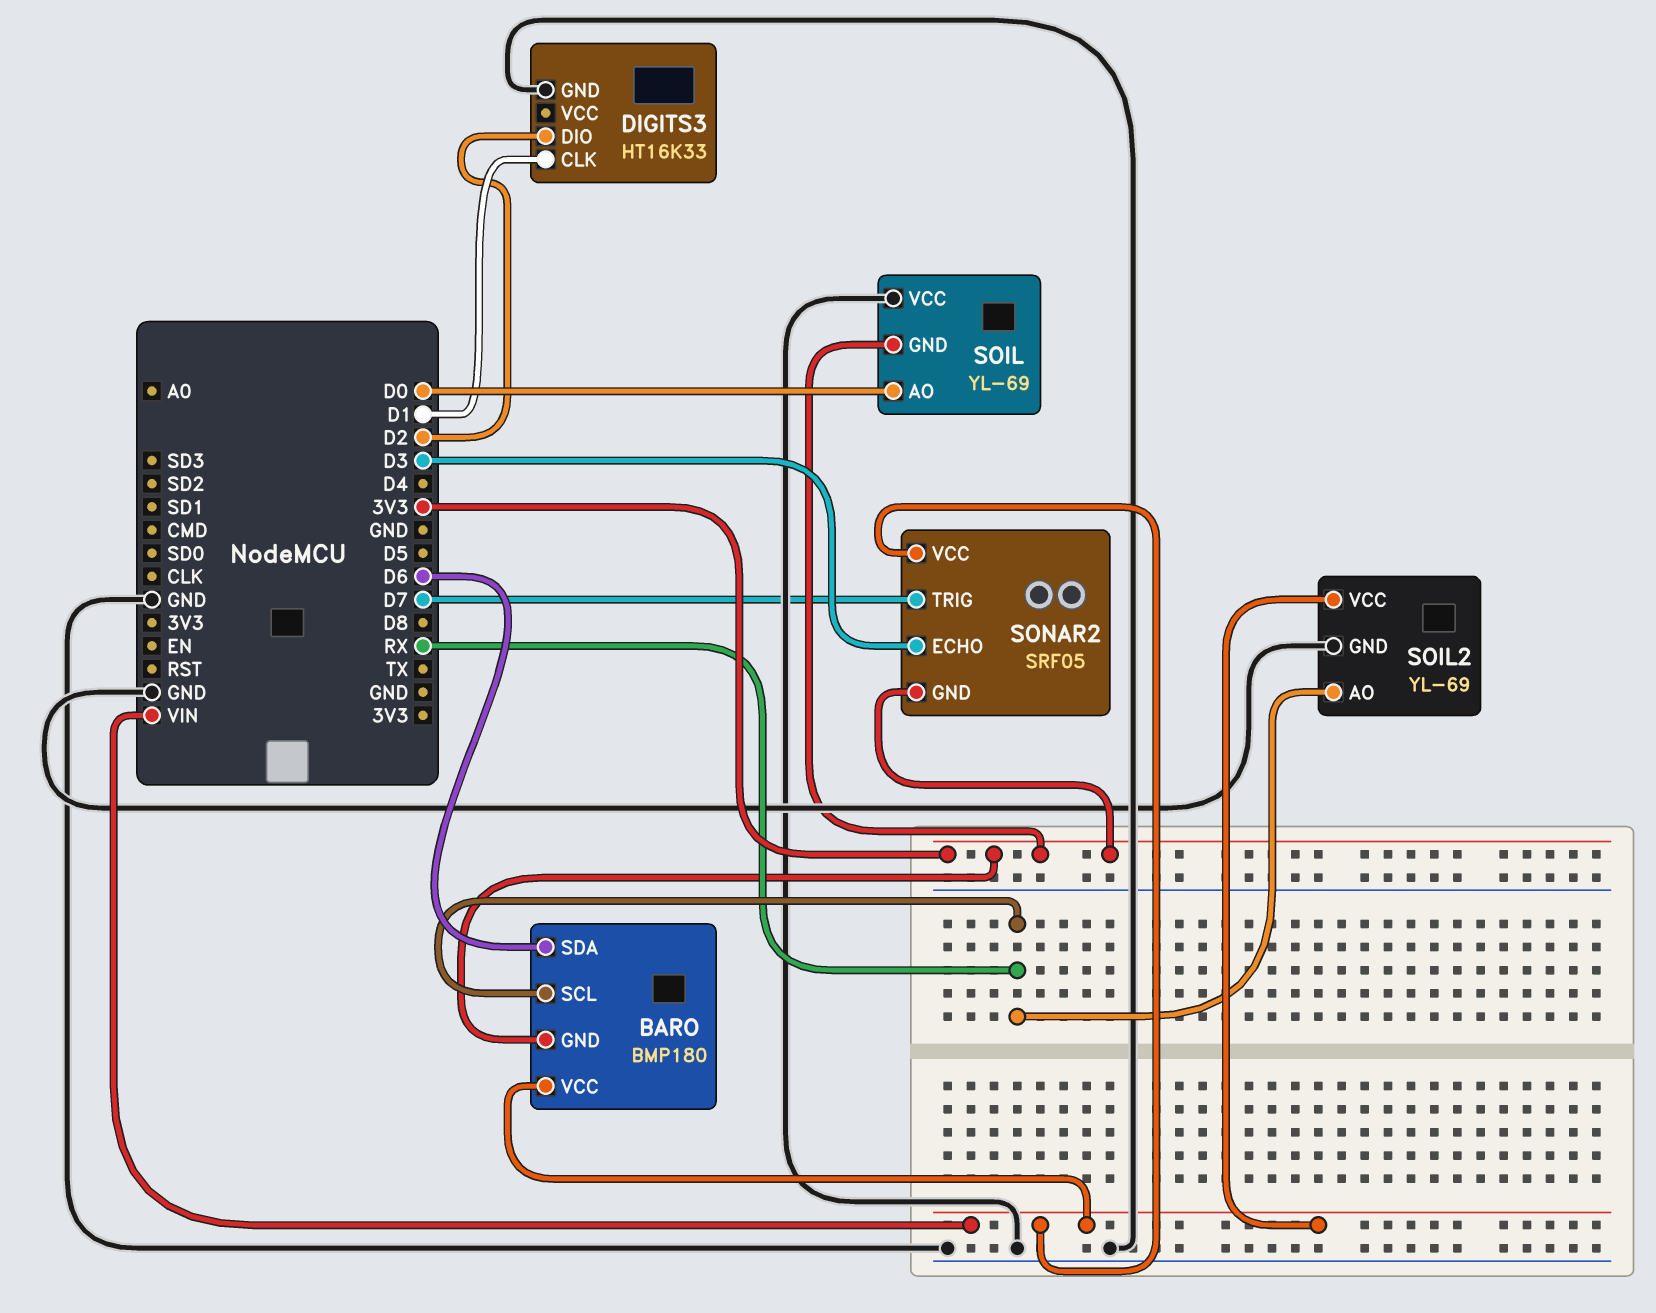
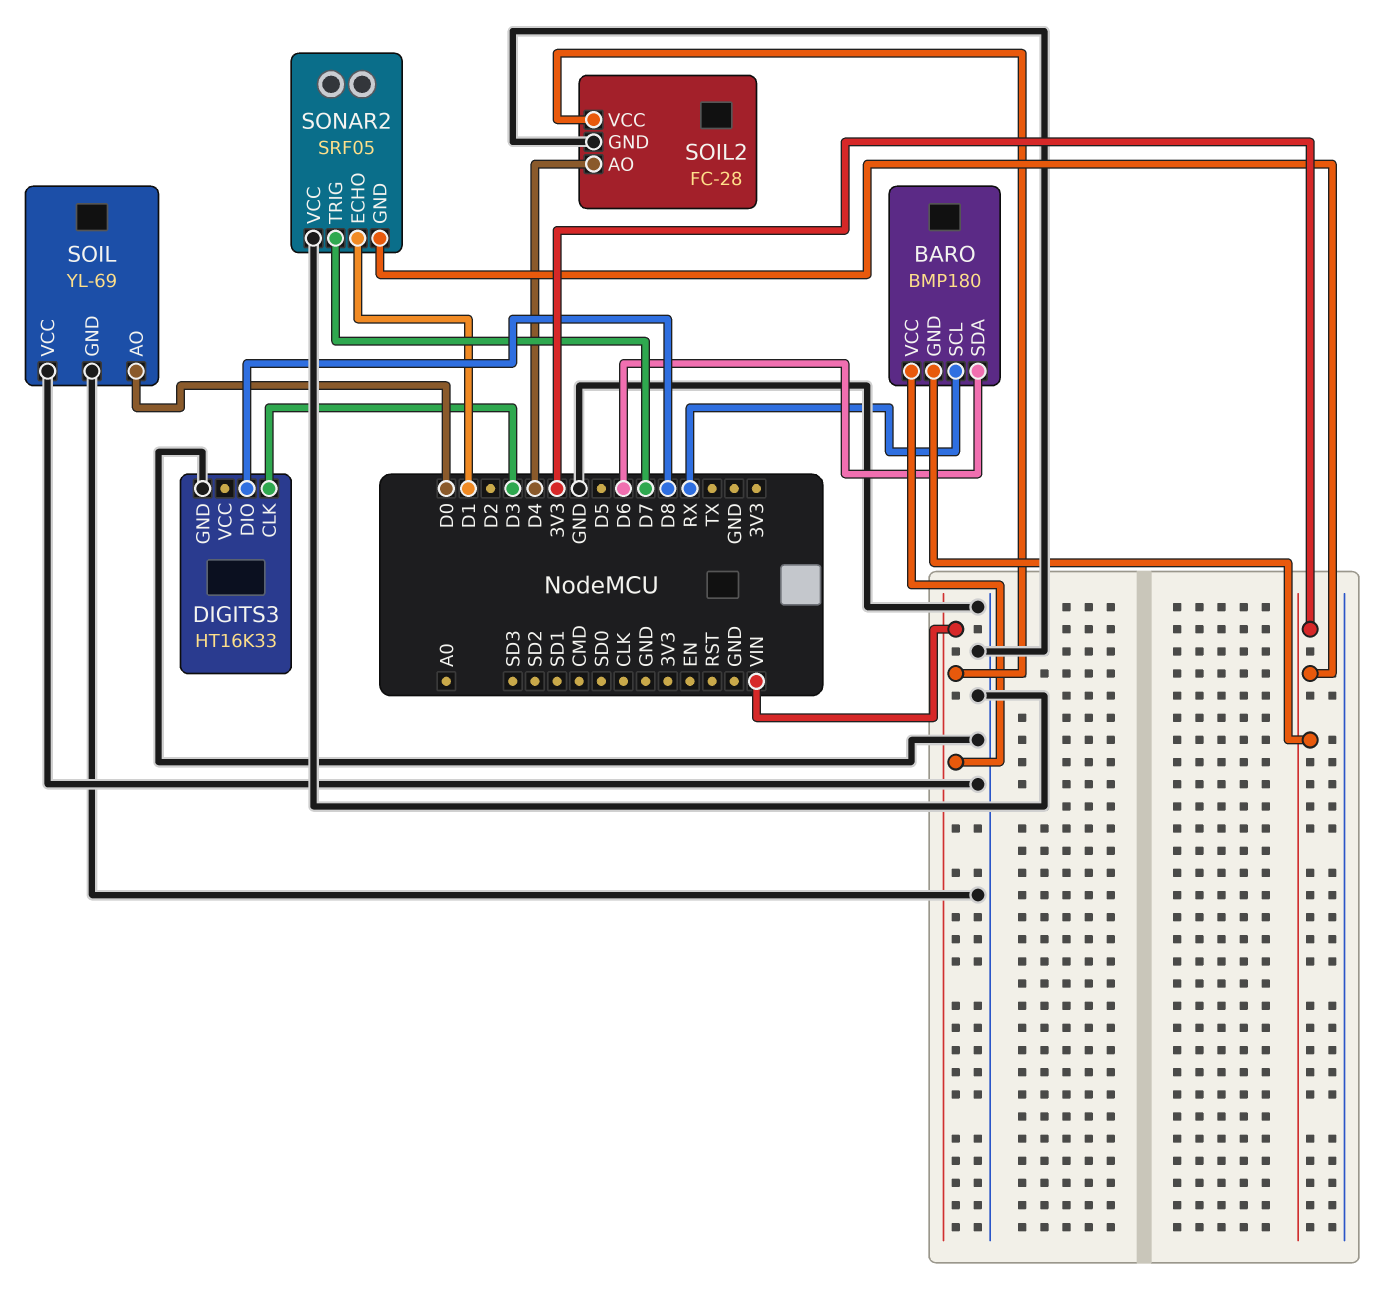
DIGITS3 pin CLK: D1 -> D3
DIGITS3 pin DIO: D2 -> D8
SOIL pin GND: 3V3 -> GND
SOIL2: YL-69 -> FC-28
SOIL2 pin AO: RX -> D4
SONAR2 pin ECHO: D3 -> D1
SONAR2 pin VCC: VIN -> GND

